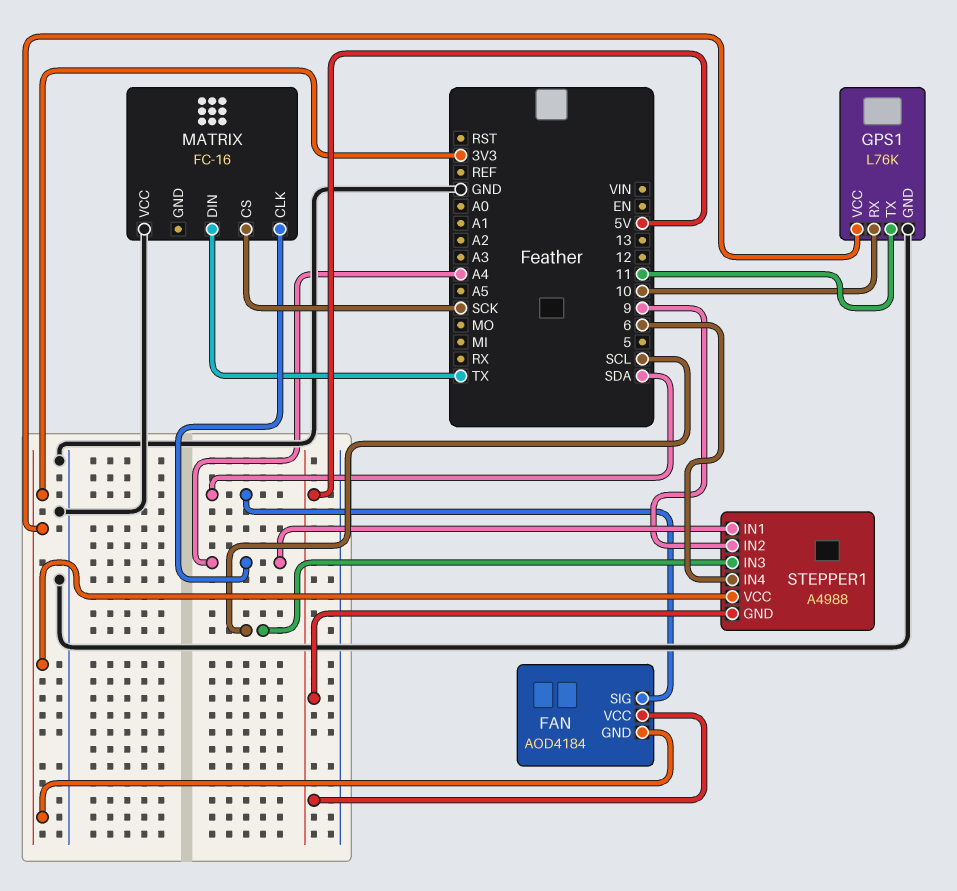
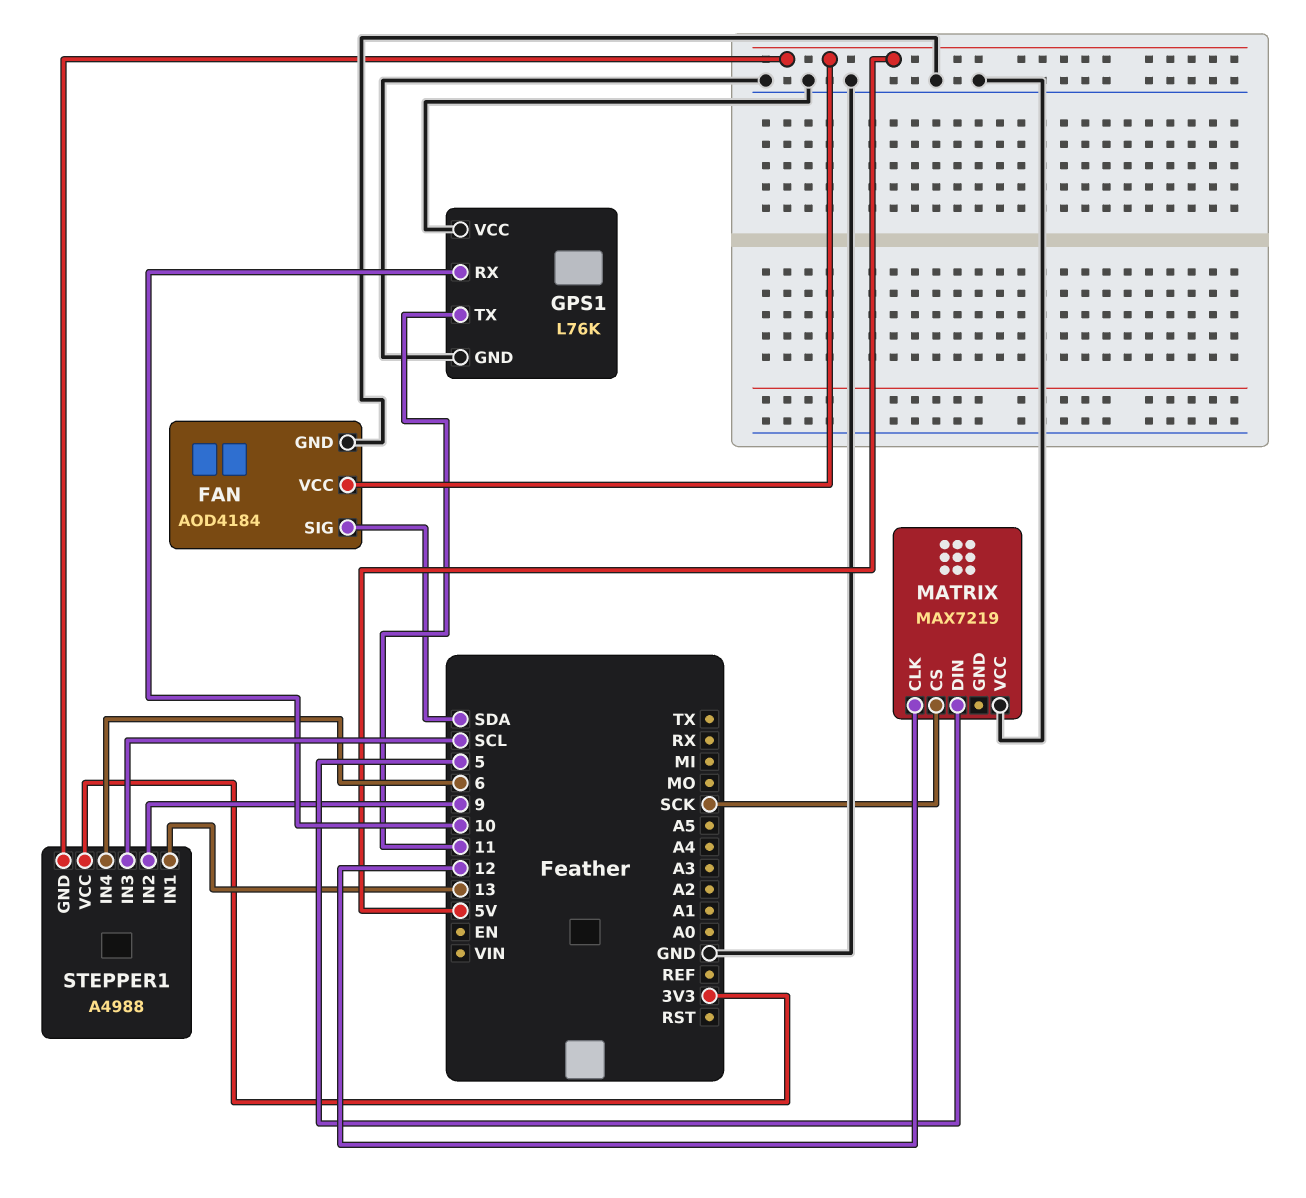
FAN pin GND: 3V3 -> GND
GPS1 pin VCC: 3V3 -> GND
MATRIX: FC-16 -> MAX7219
MATRIX pin CLK: A4 -> 12
MATRIX pin DIN: TX -> 5
STEPPER1 pin IN1: A4 -> 13

